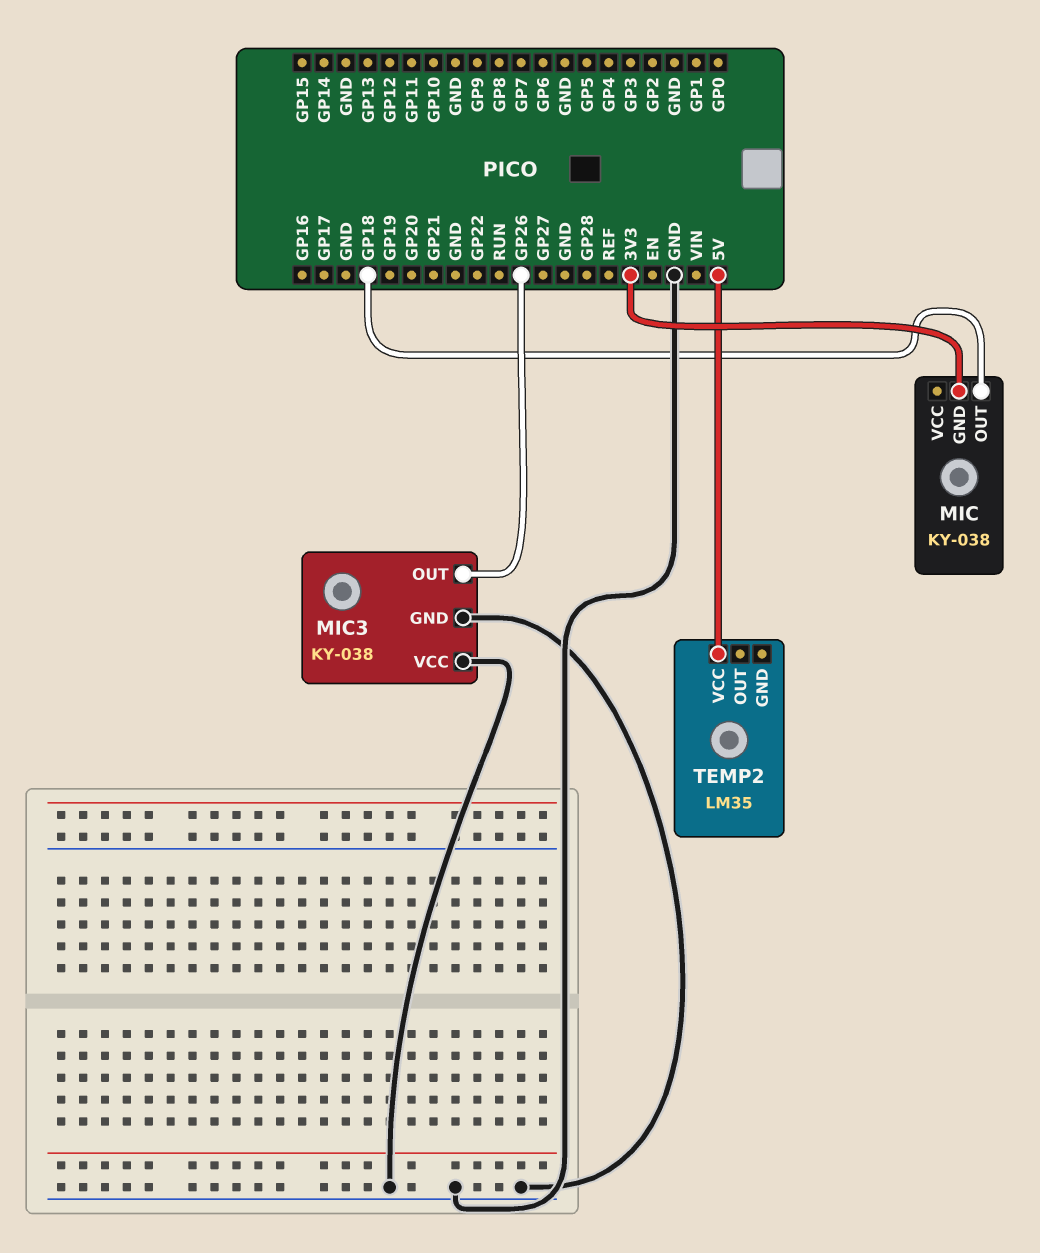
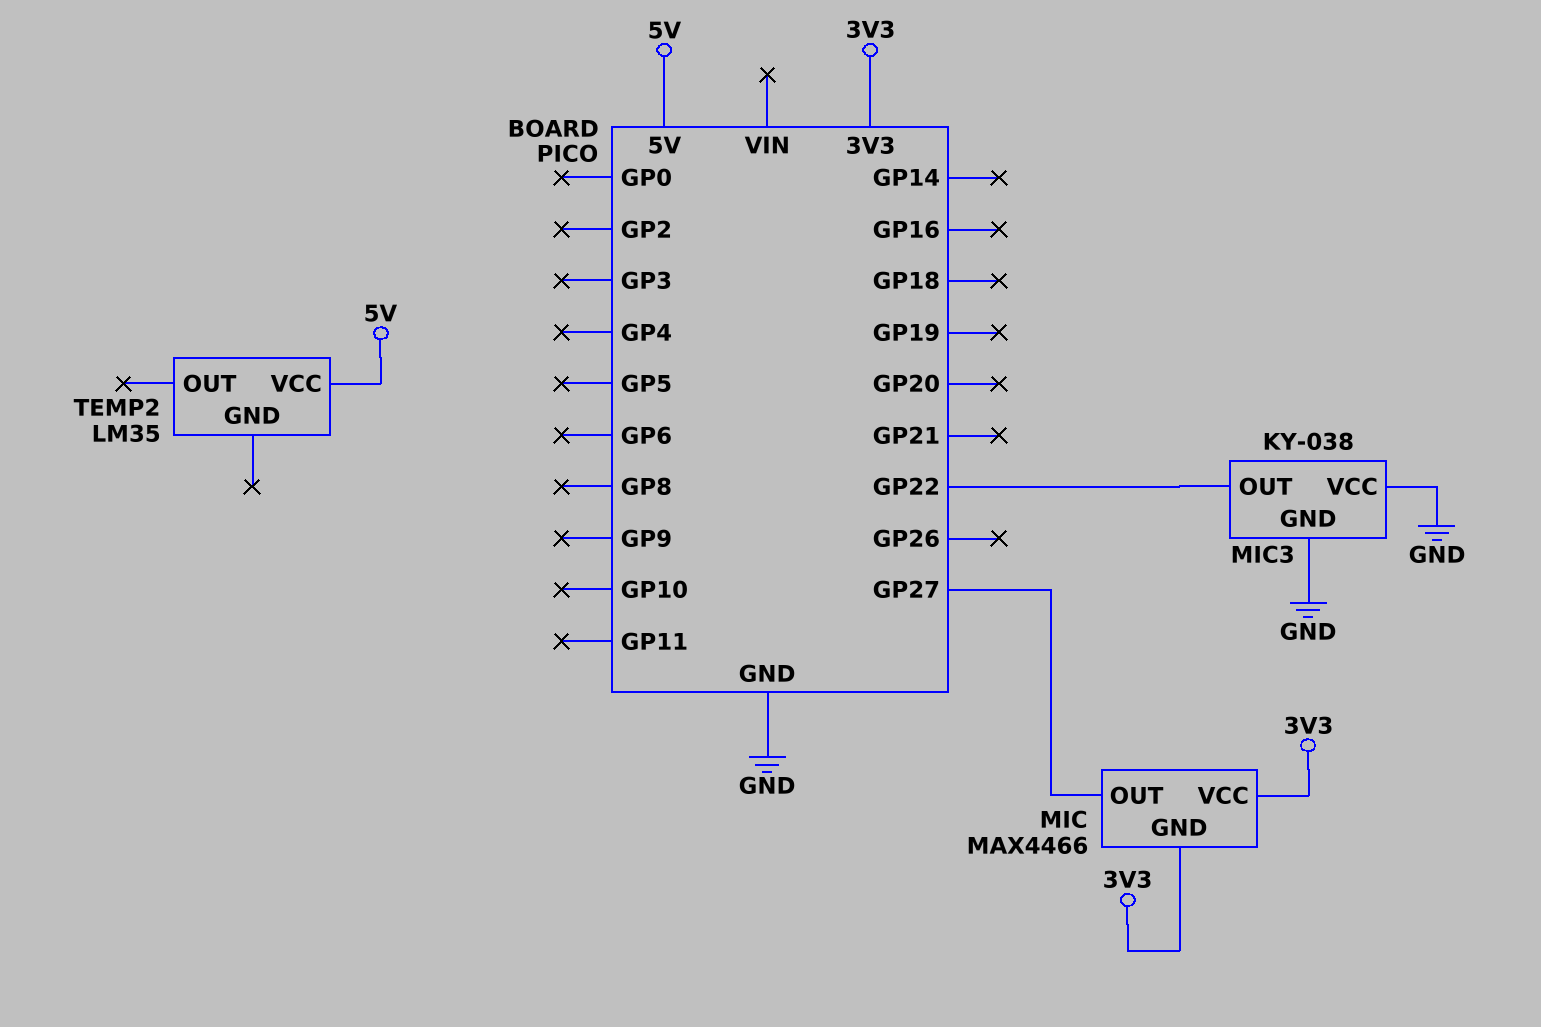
MIC: KY-038 -> MAX4466
MIC pin OUT: GP18 -> GP27
MIC pin VCC: none -> 3V3
MIC3 pin OUT: GP26 -> GP22

